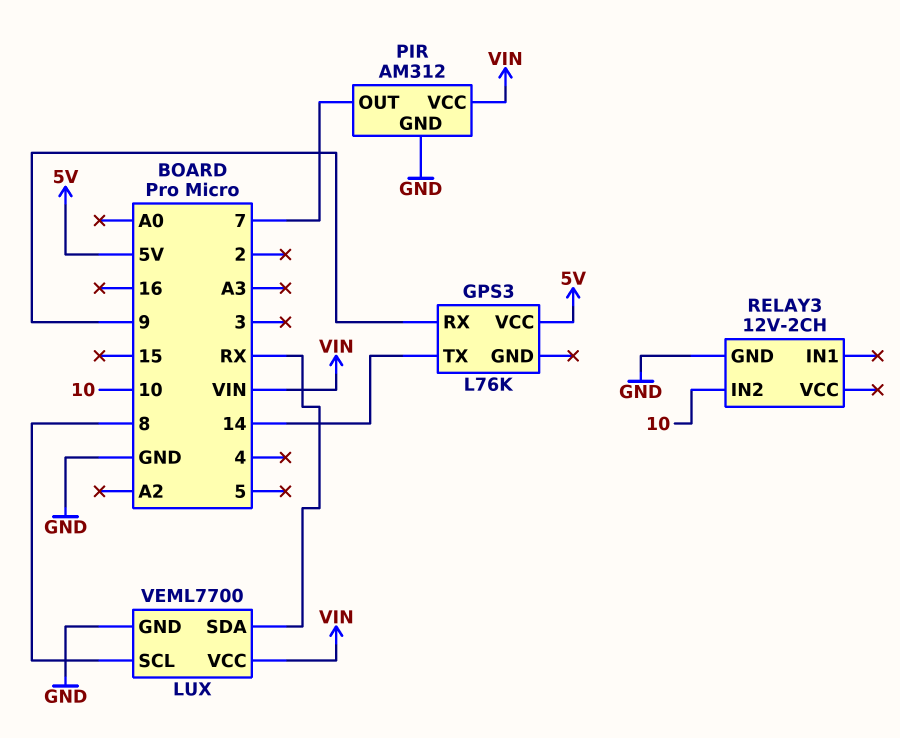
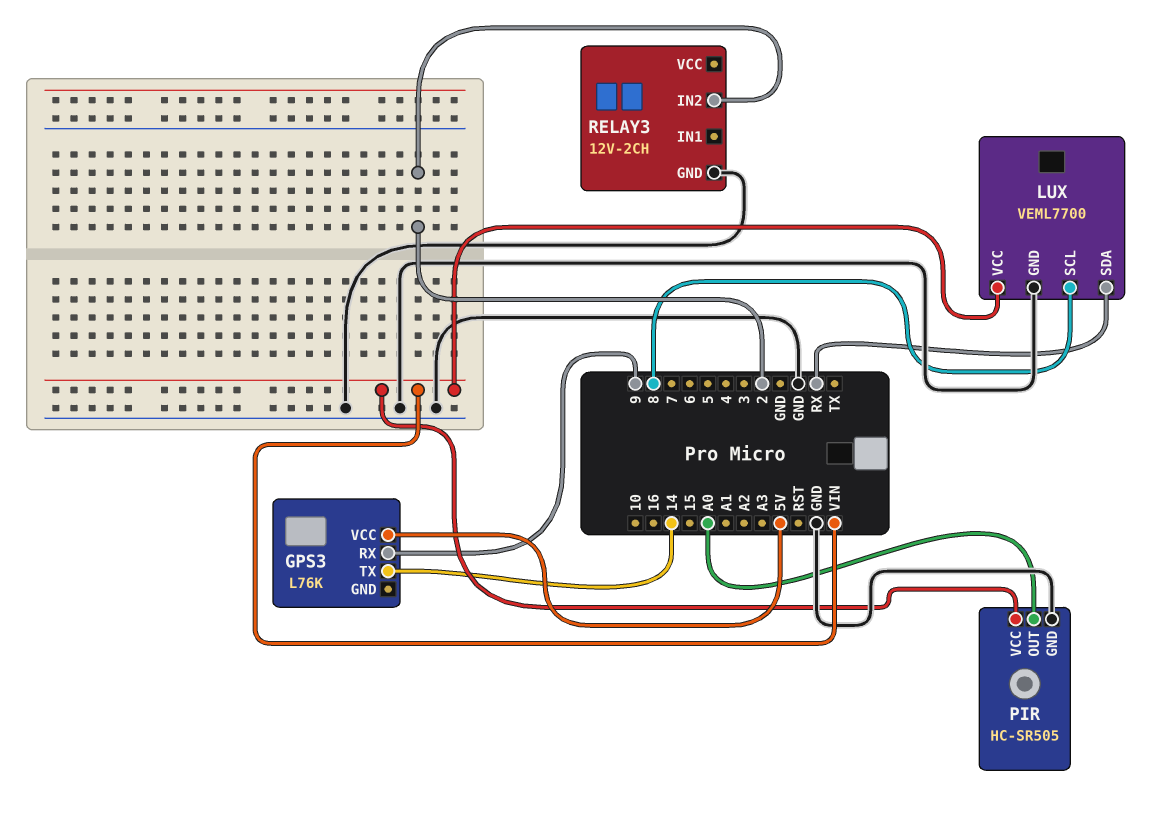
PIR: AM312 -> HC-SR505
PIR pin OUT: 7 -> A0
RELAY3 pin IN2: 10 -> 2

